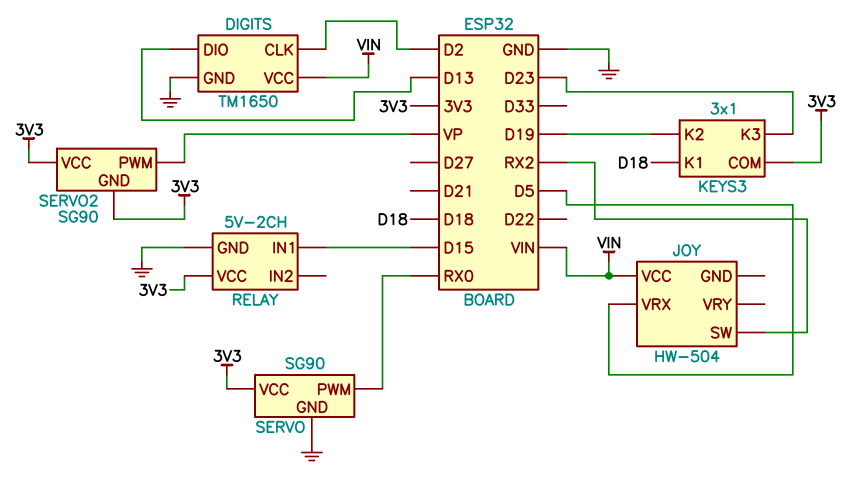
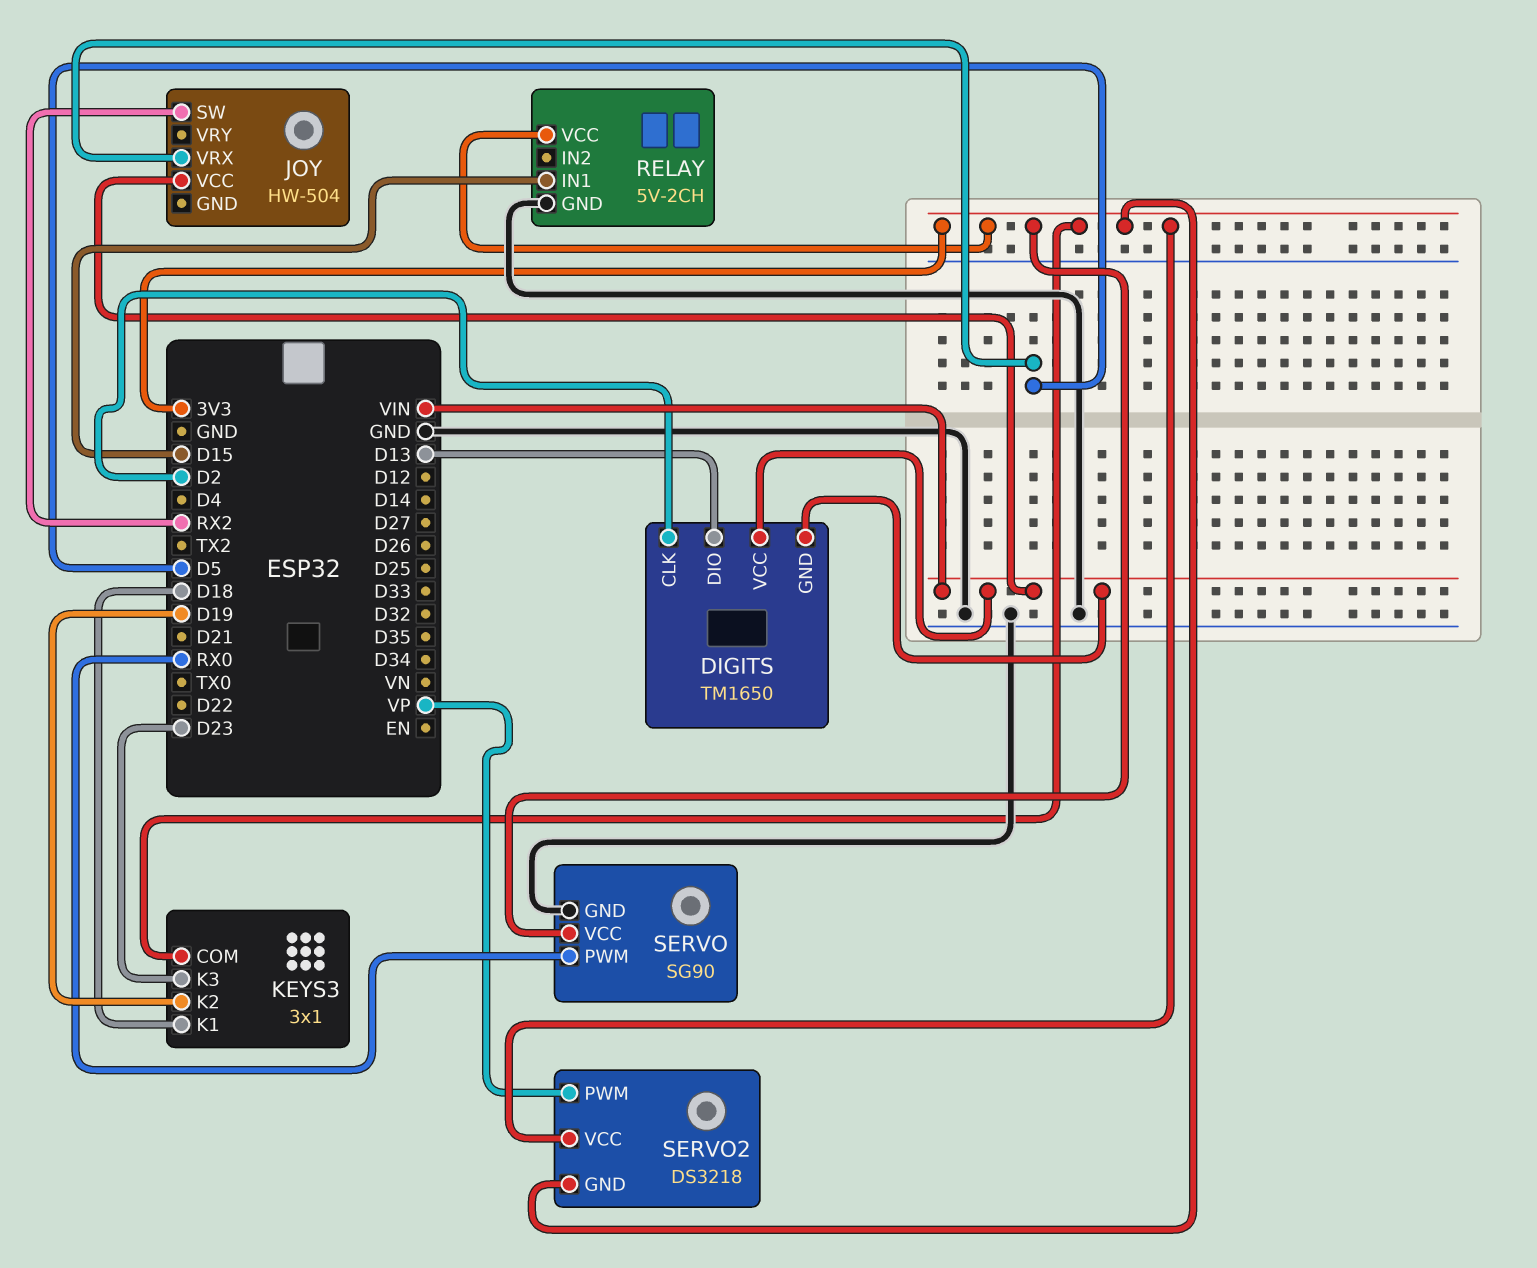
DIGITS pin GND: GND -> VIN
SERVO2: SG90 -> DS3218

